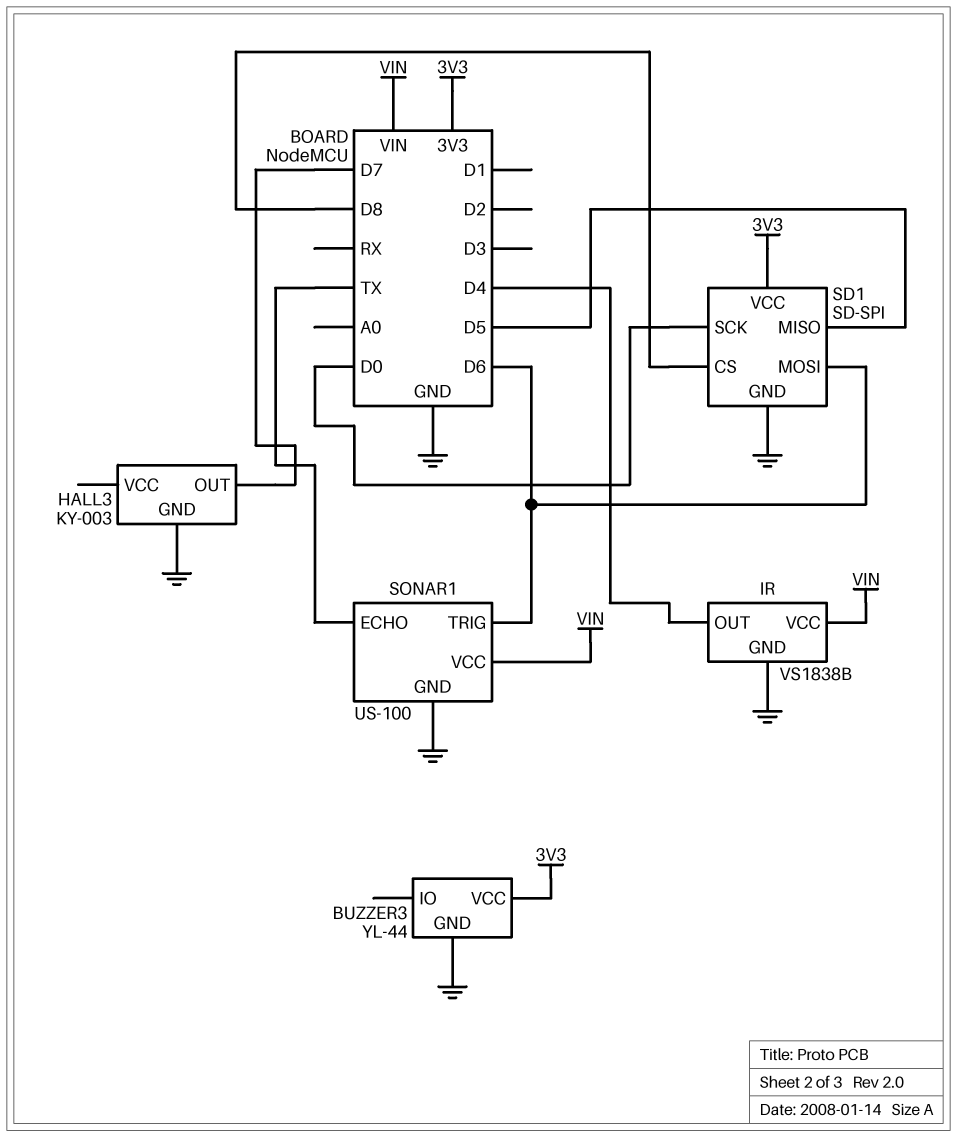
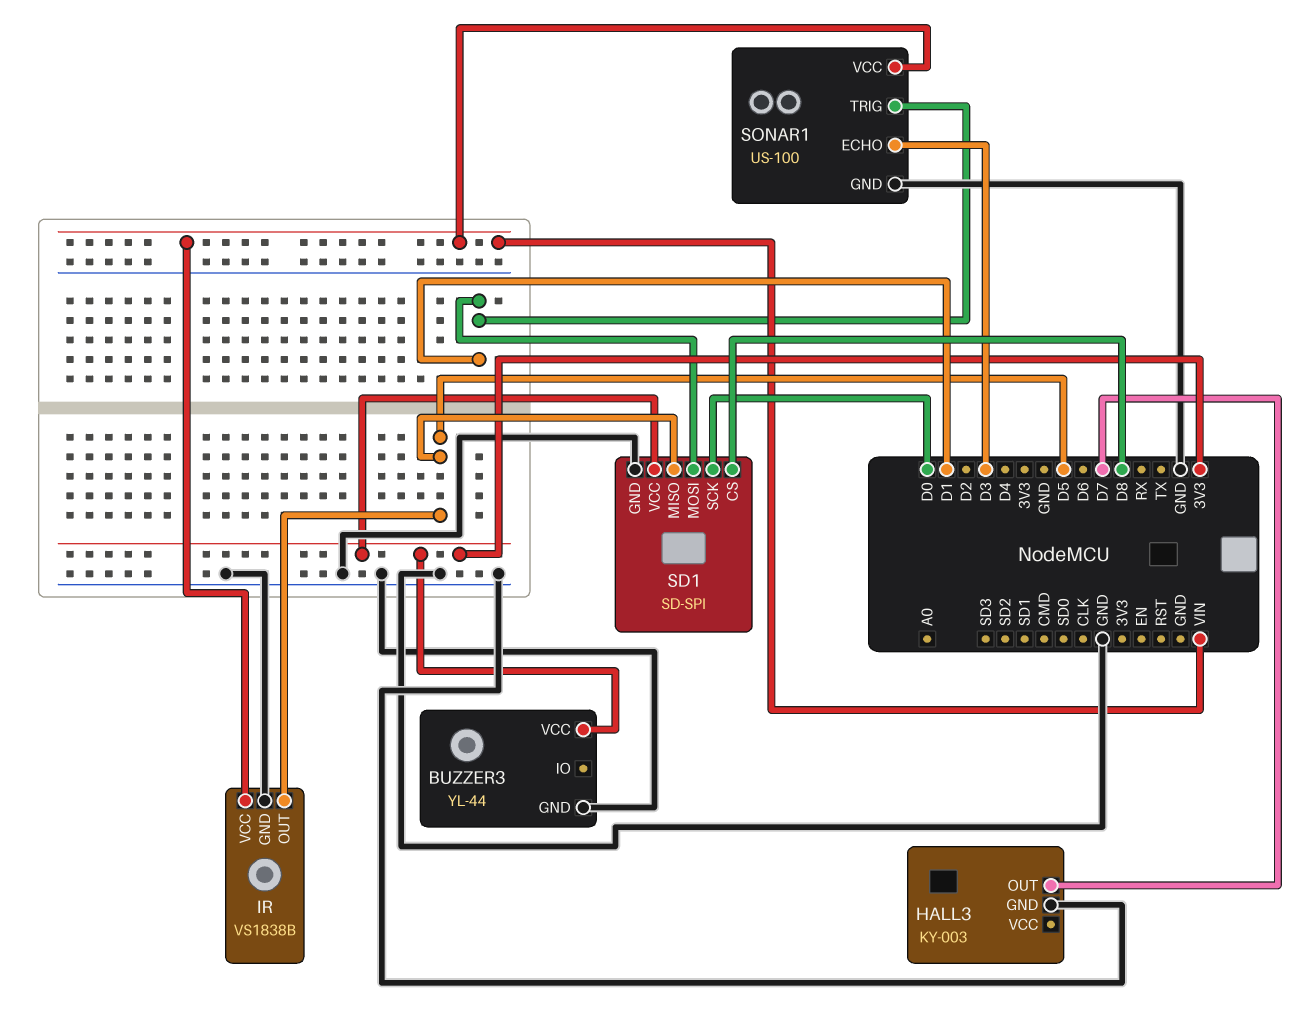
IR pin OUT: D4 -> D5
SD1 pin MOSI: D6 -> D1
SONAR1 pin ECHO: TX -> D3
SONAR1 pin TRIG: D6 -> D1

